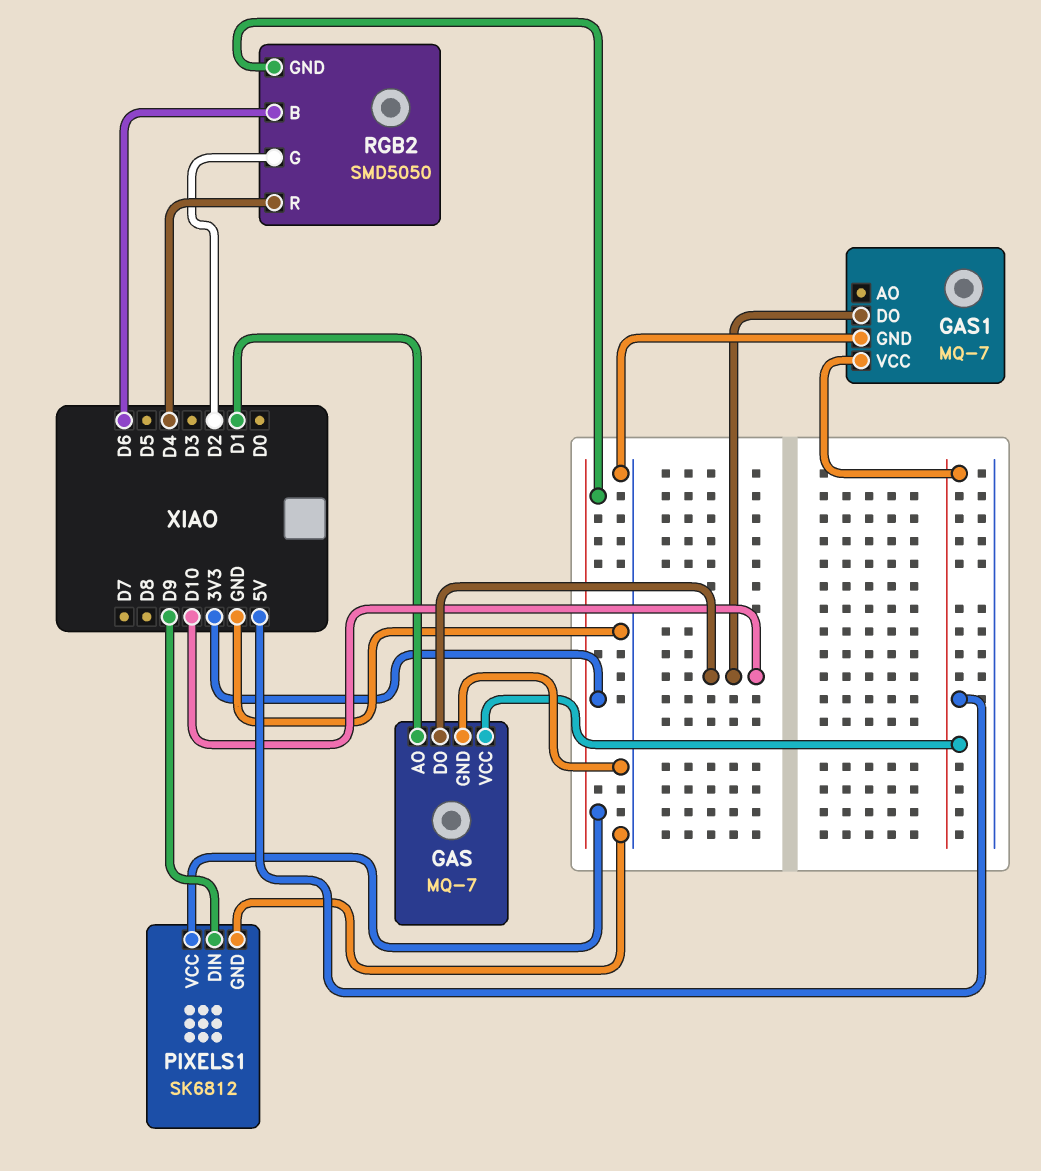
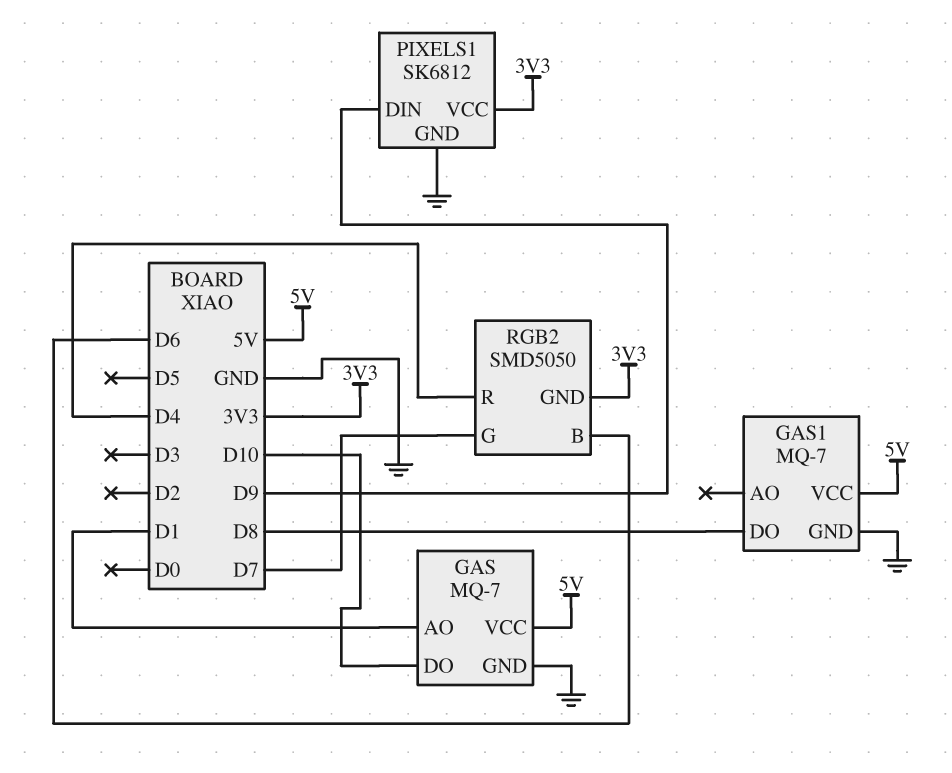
GAS1 pin DO: D10 -> D8
RGB2 pin G: D2 -> D7

